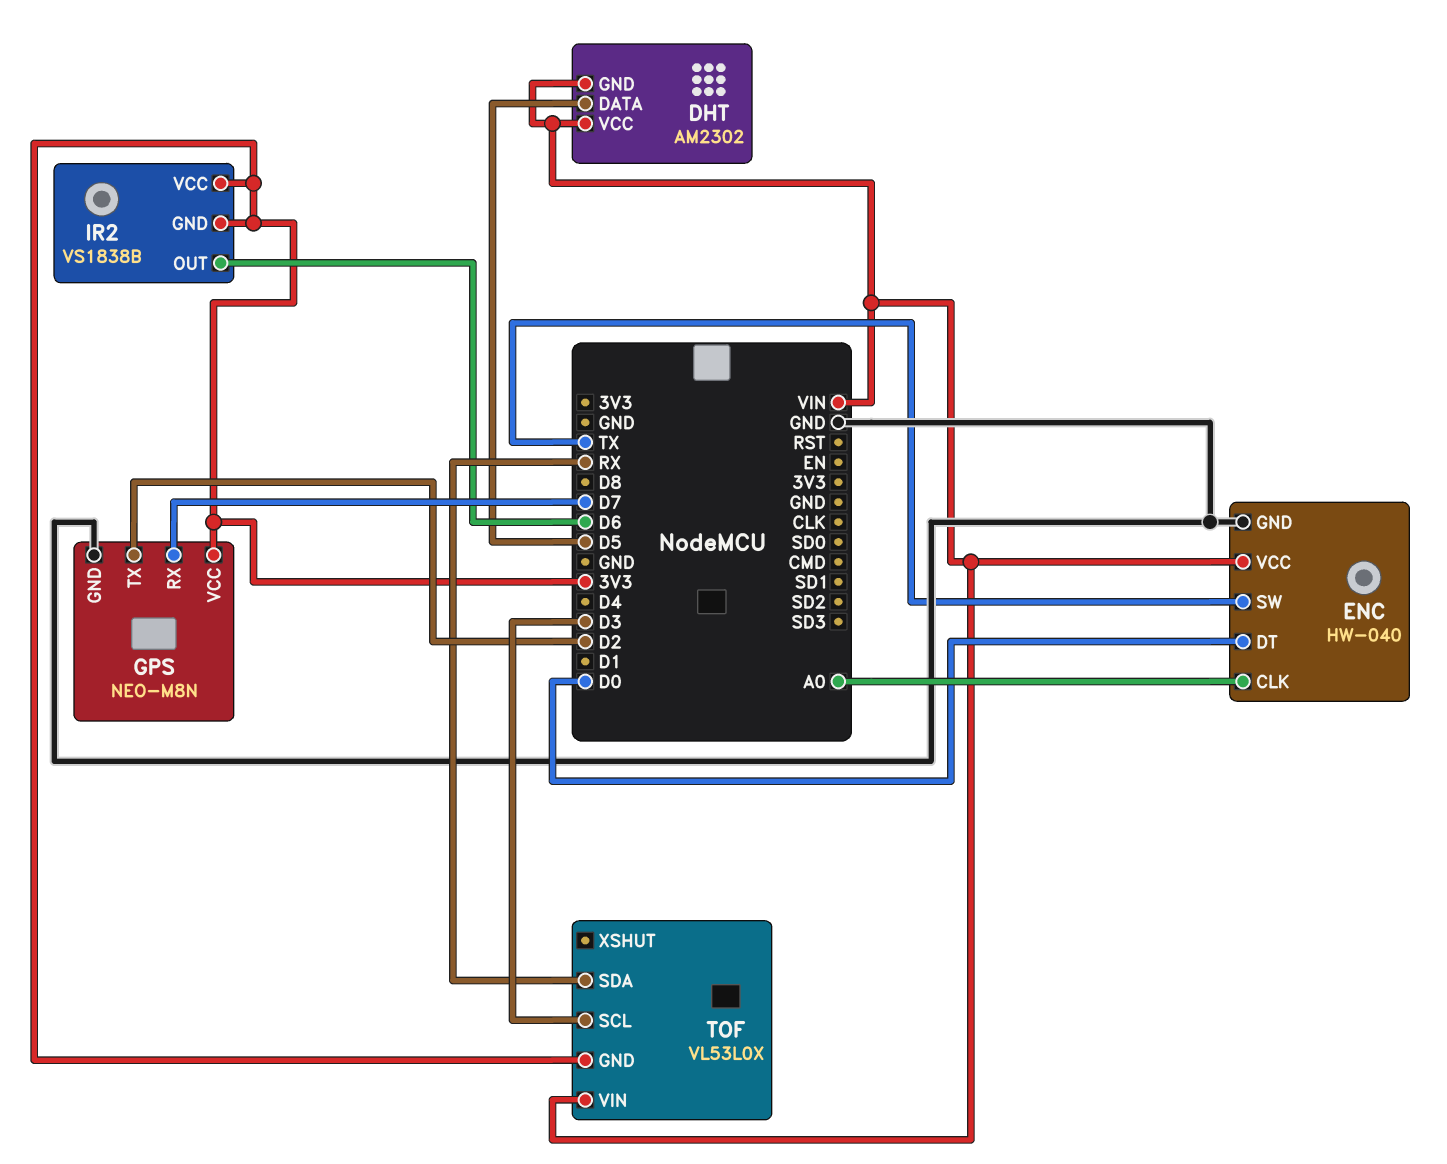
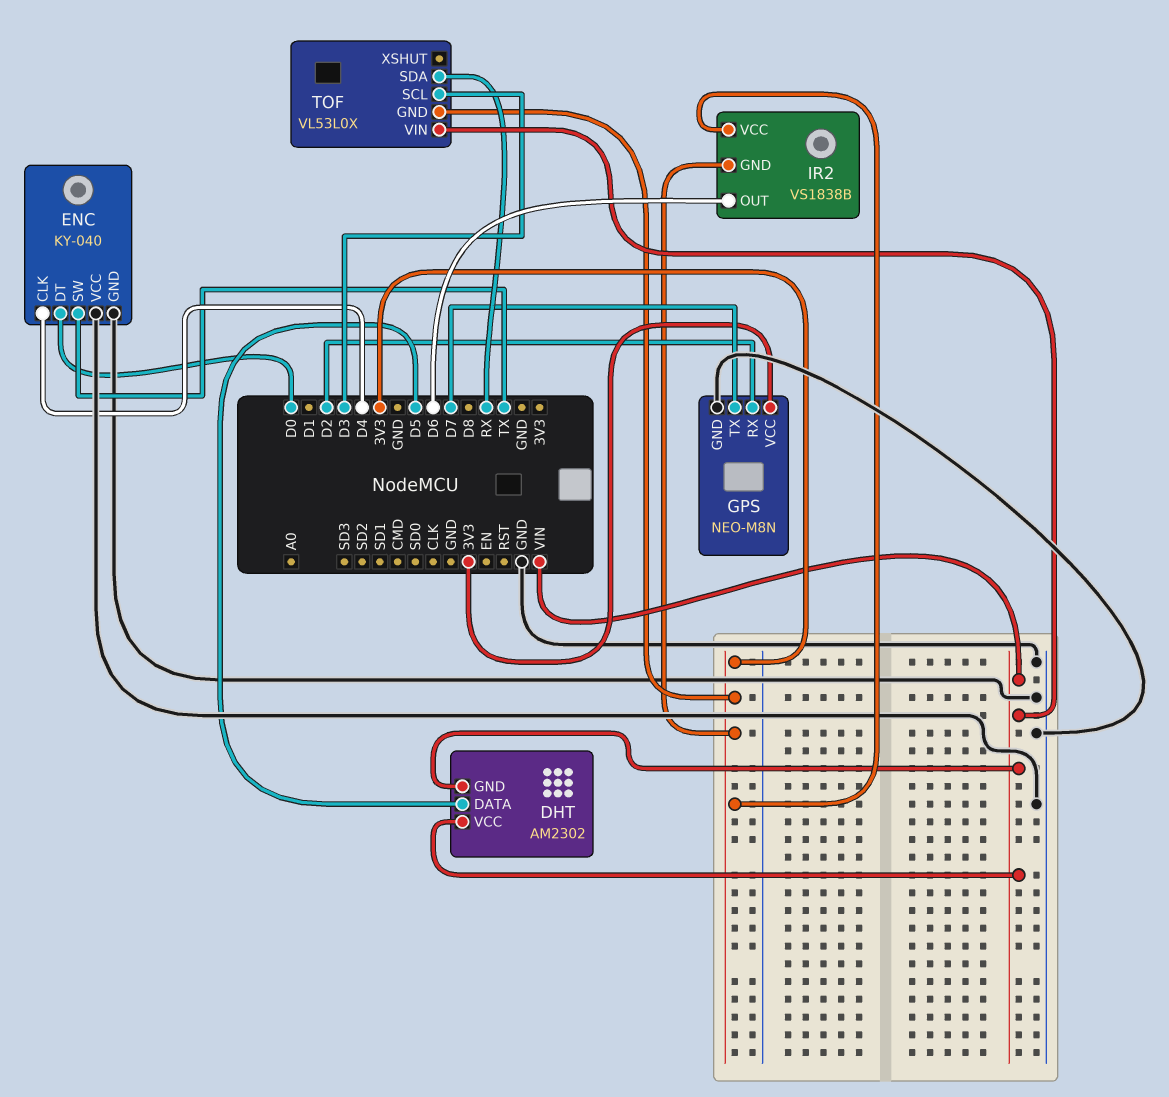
ENC: HW-040 -> KY-040
ENC pin CLK: A0 -> D4
ENC pin VCC: VIN -> GND
GPS pin RX: D7 -> D2
GPS pin TX: D2 -> D7

